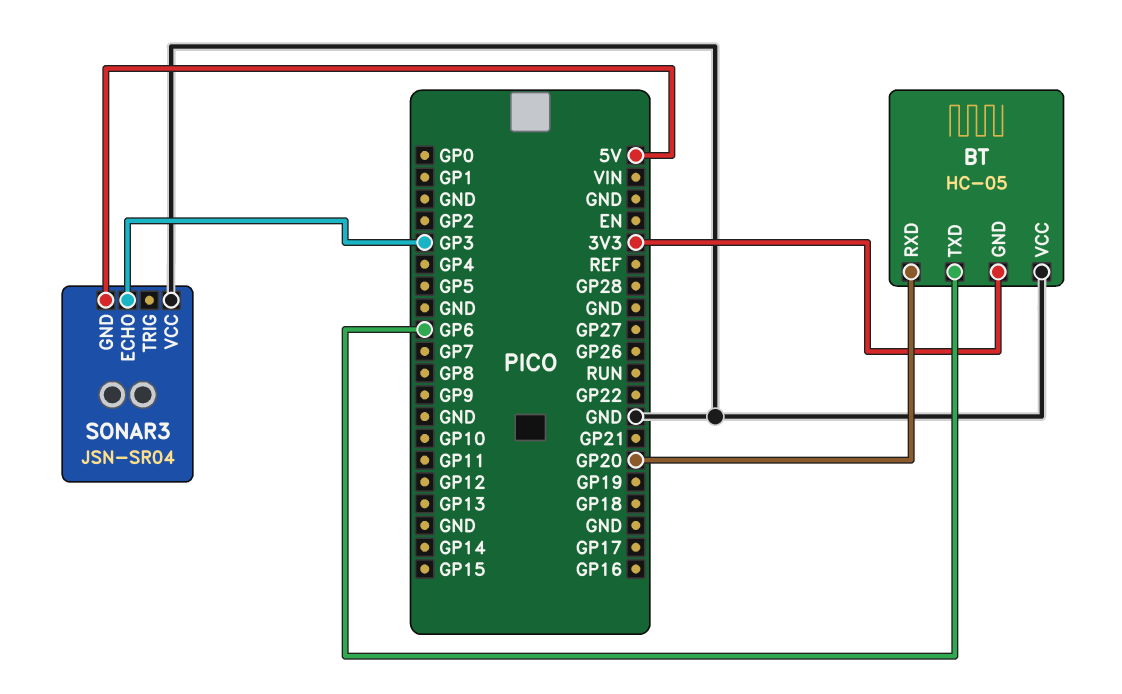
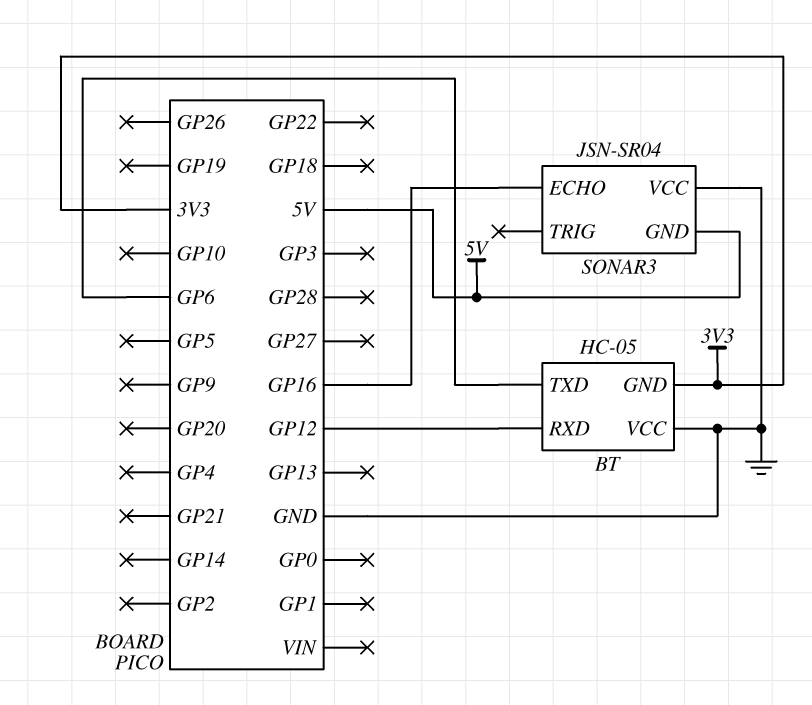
BT pin RXD: GP20 -> GP12
SONAR3 pin ECHO: GP3 -> GP16

